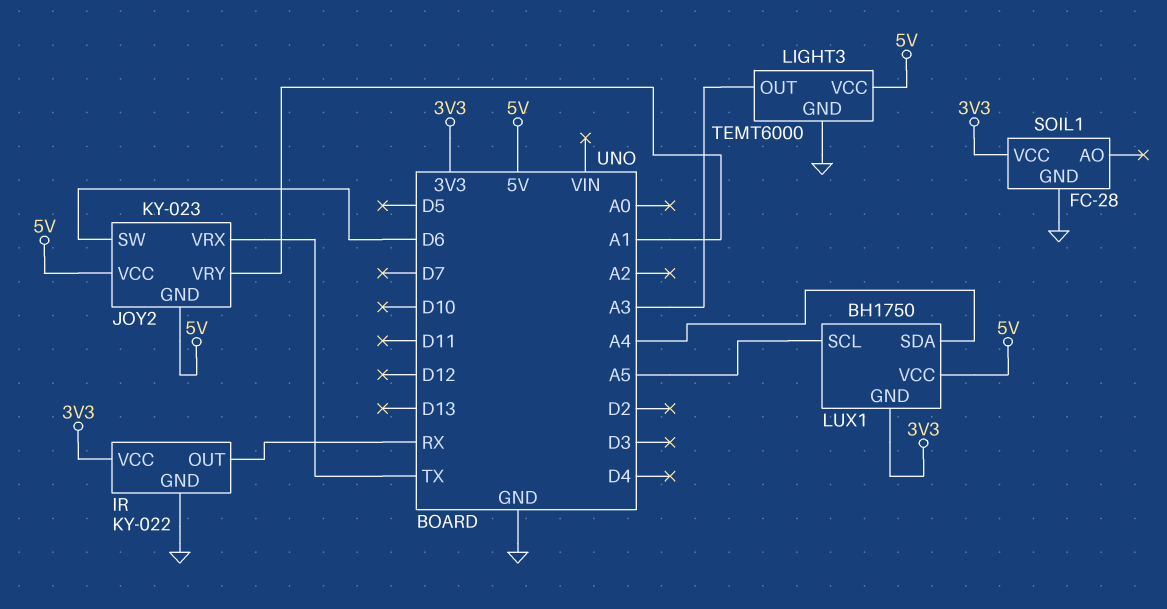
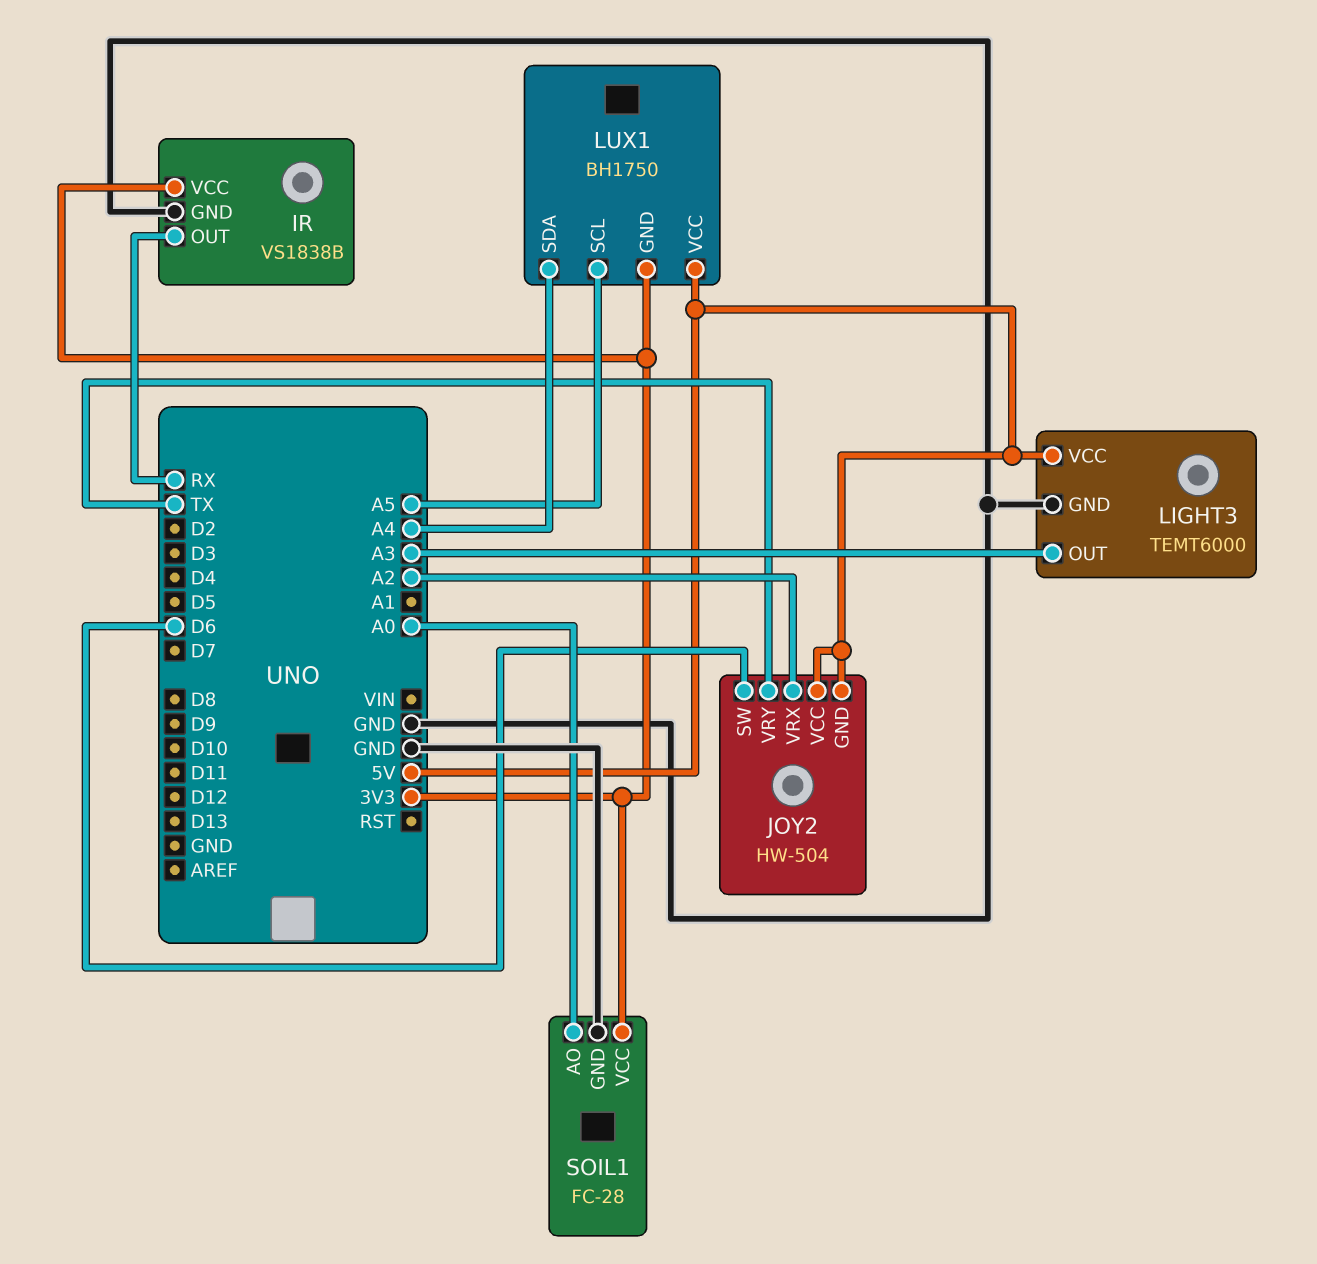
IR: KY-022 -> VS1838B
JOY2: KY-023 -> HW-504
JOY2 pin VRX: TX -> A2
JOY2 pin VRY: A1 -> TX
SOIL1 pin AO: none -> A0

